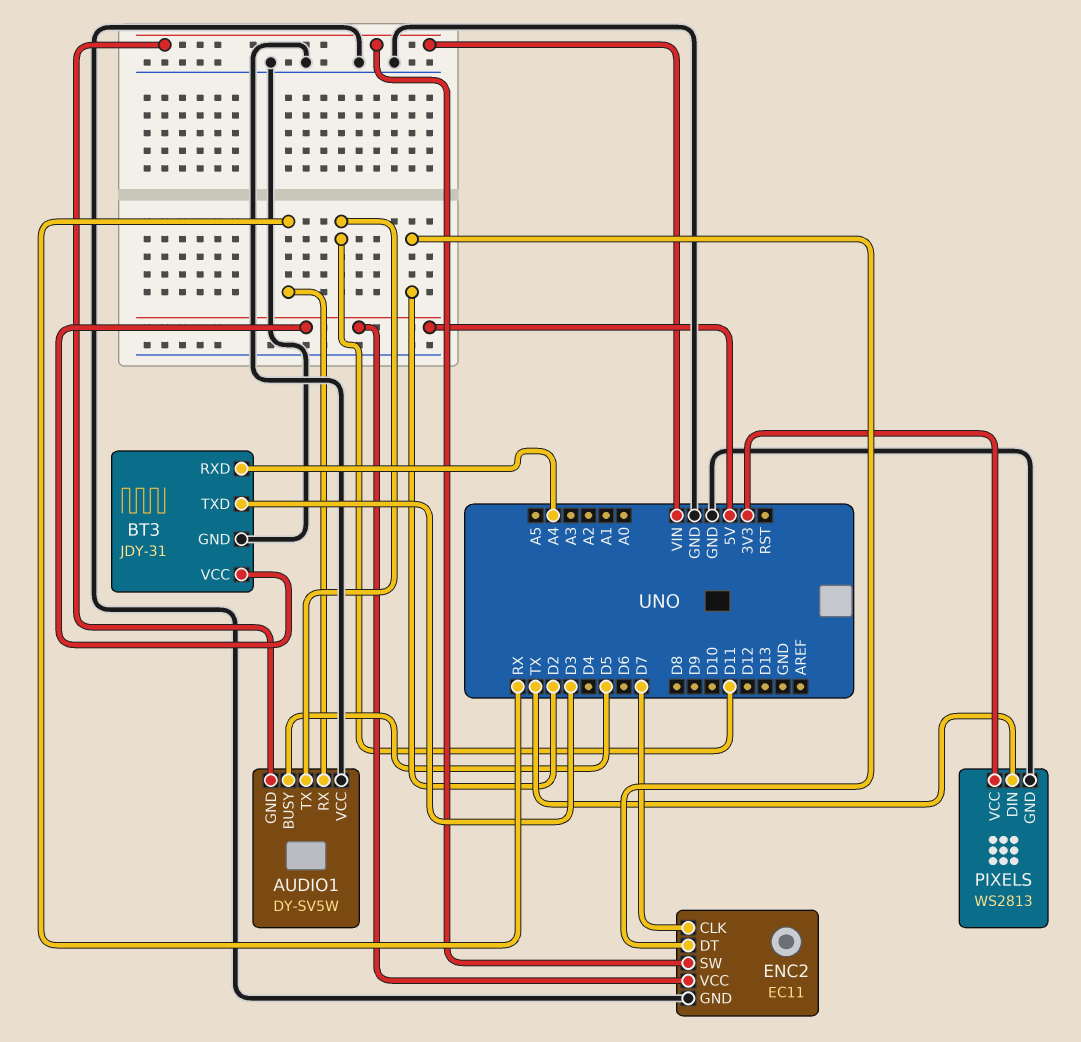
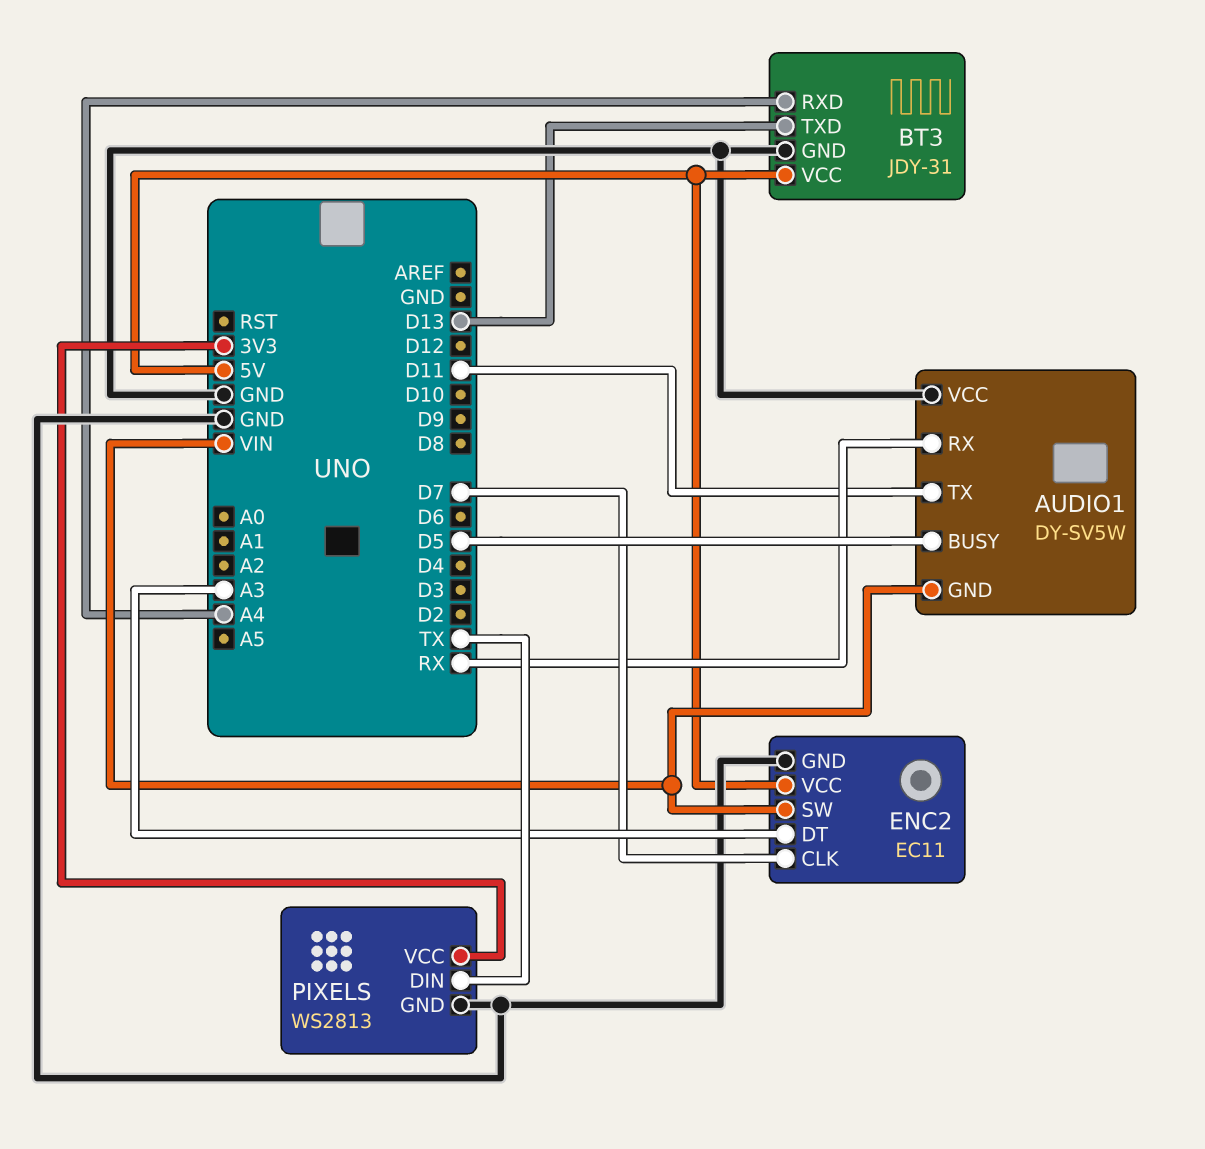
BT3 pin TXD: D3 -> D13
ENC2 pin DT: D2 -> A3

